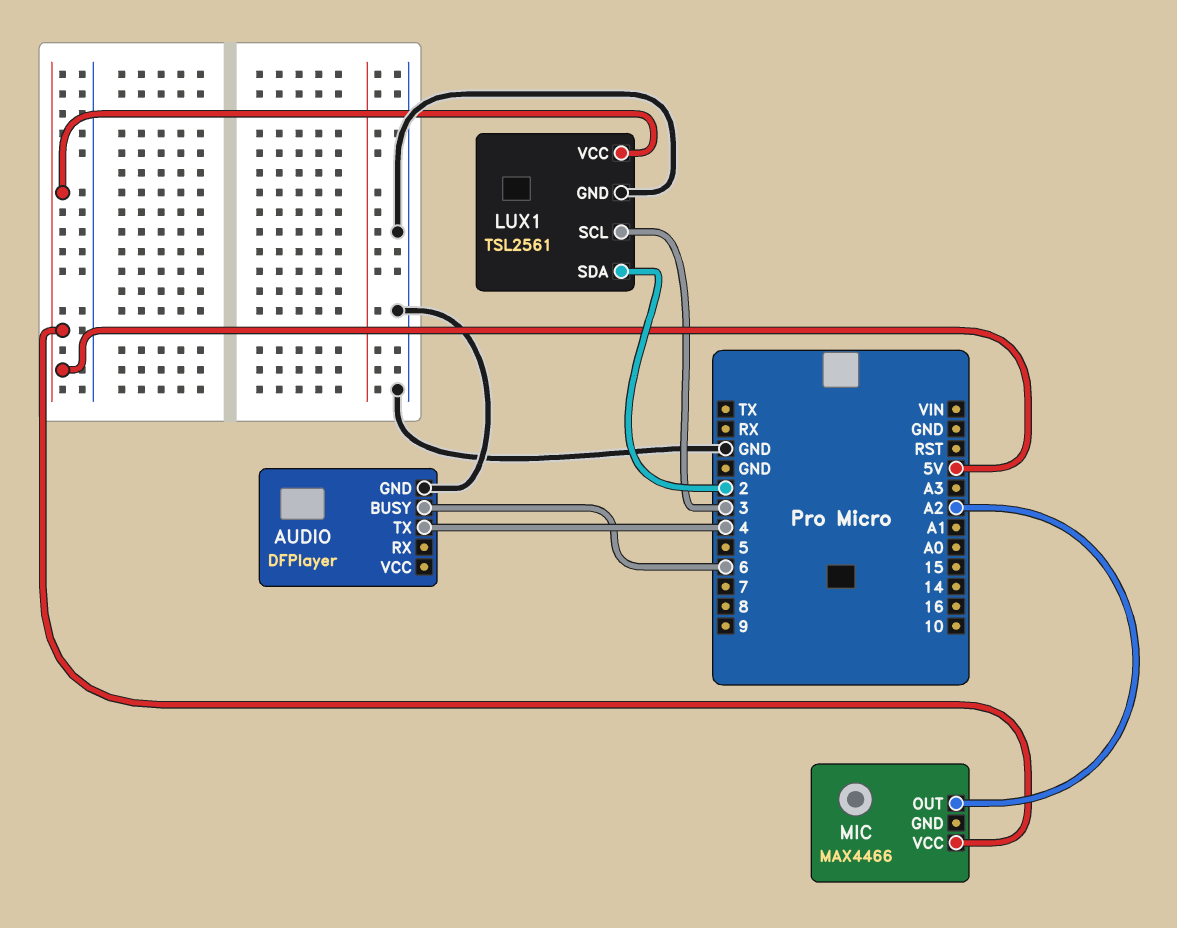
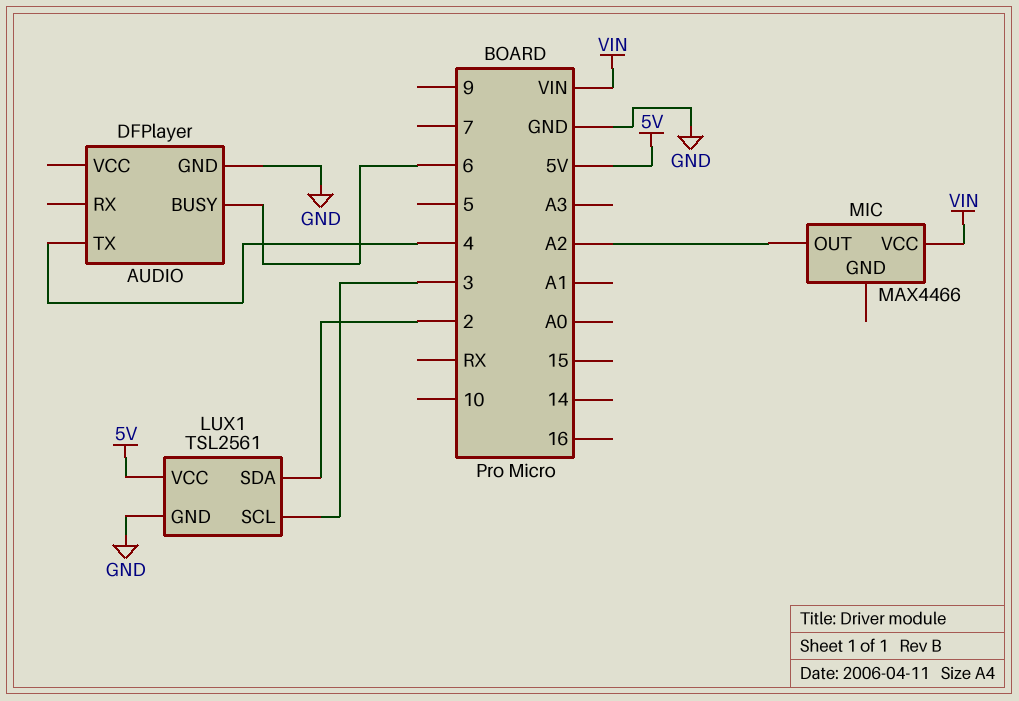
MIC pin VCC: 5V -> VIN

